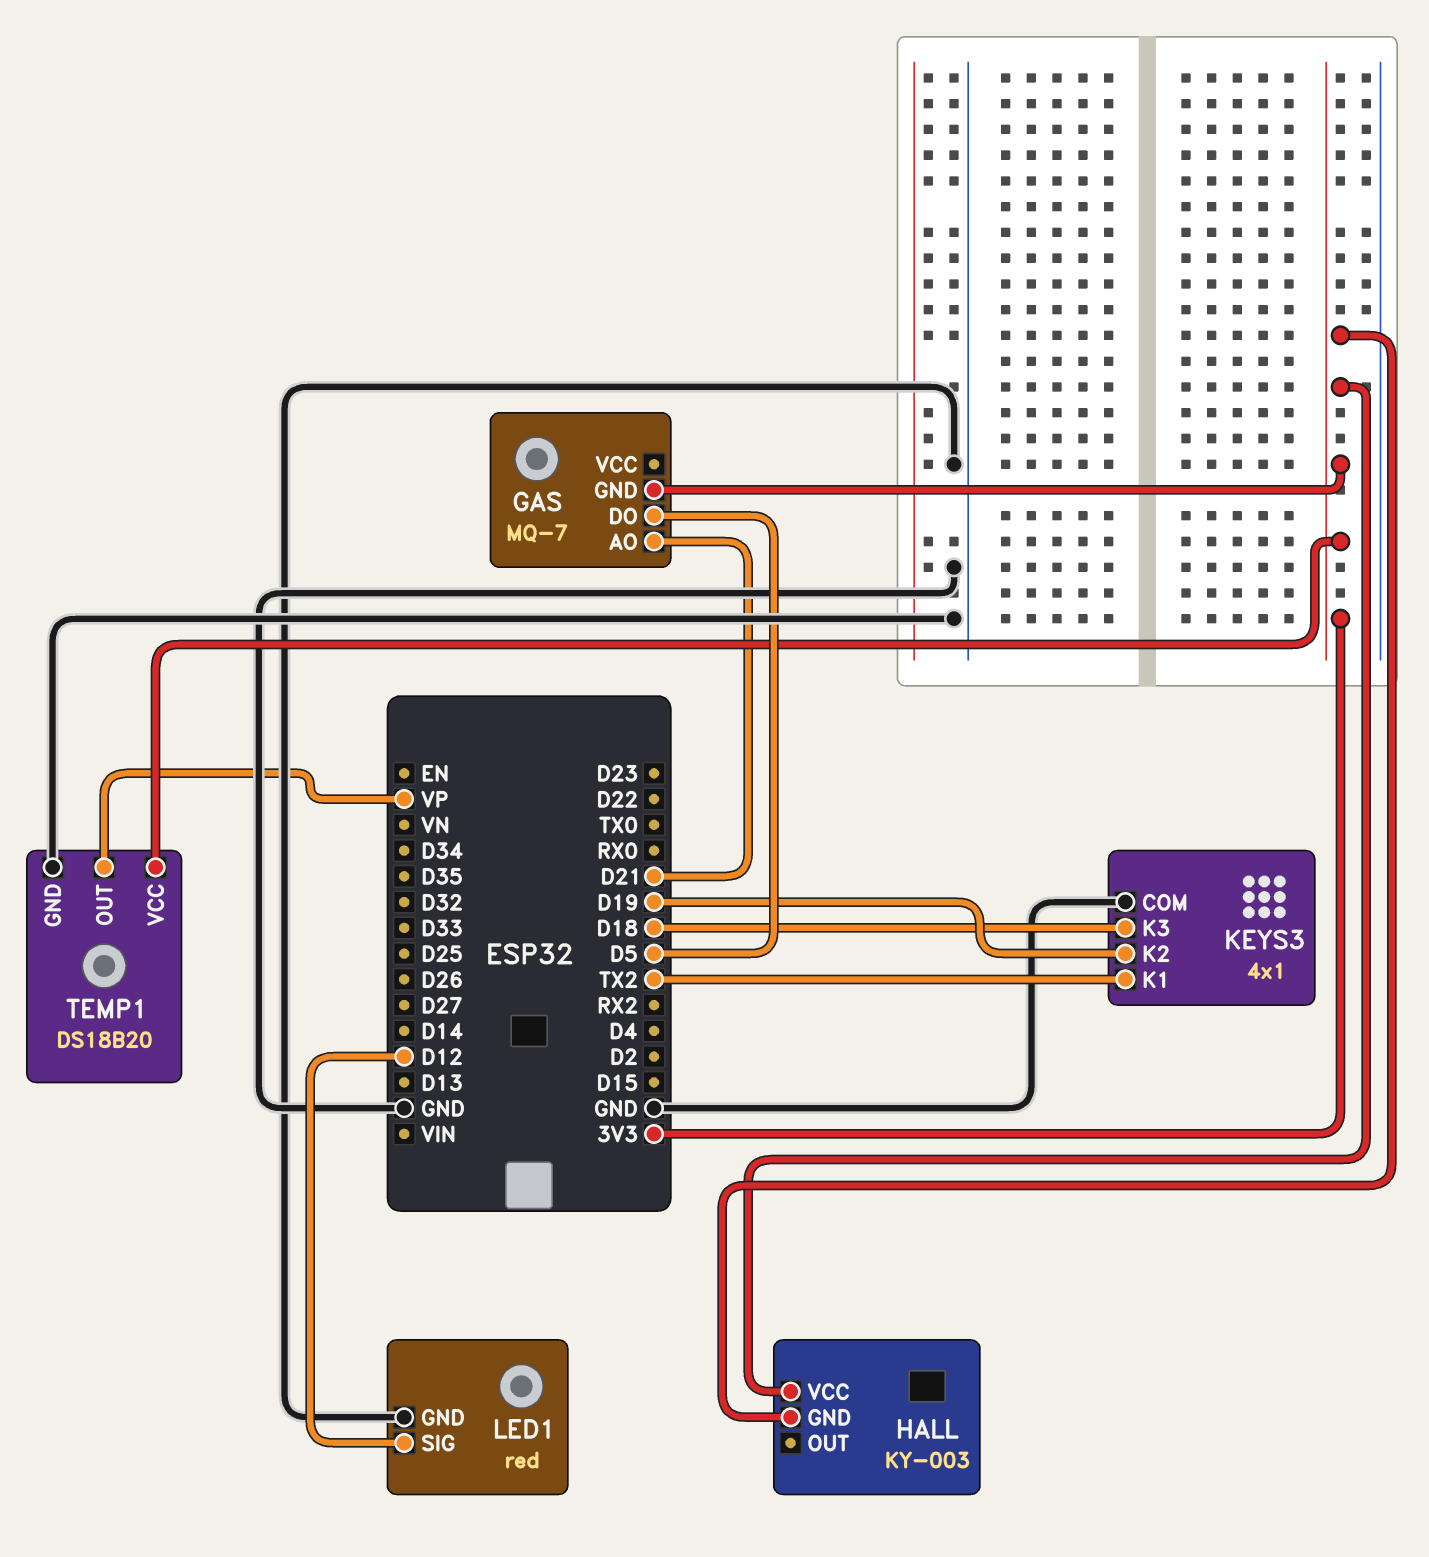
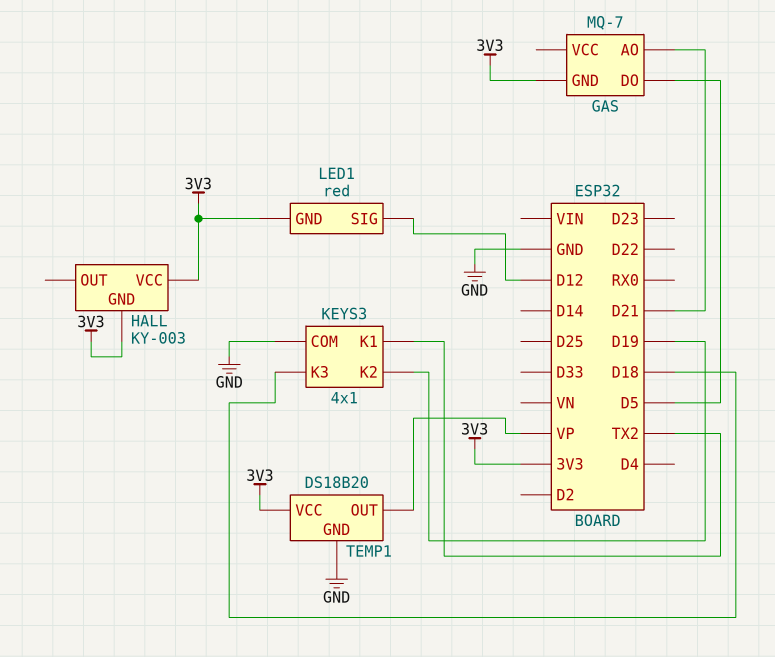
LED1 pin GND: GND -> 3V3

